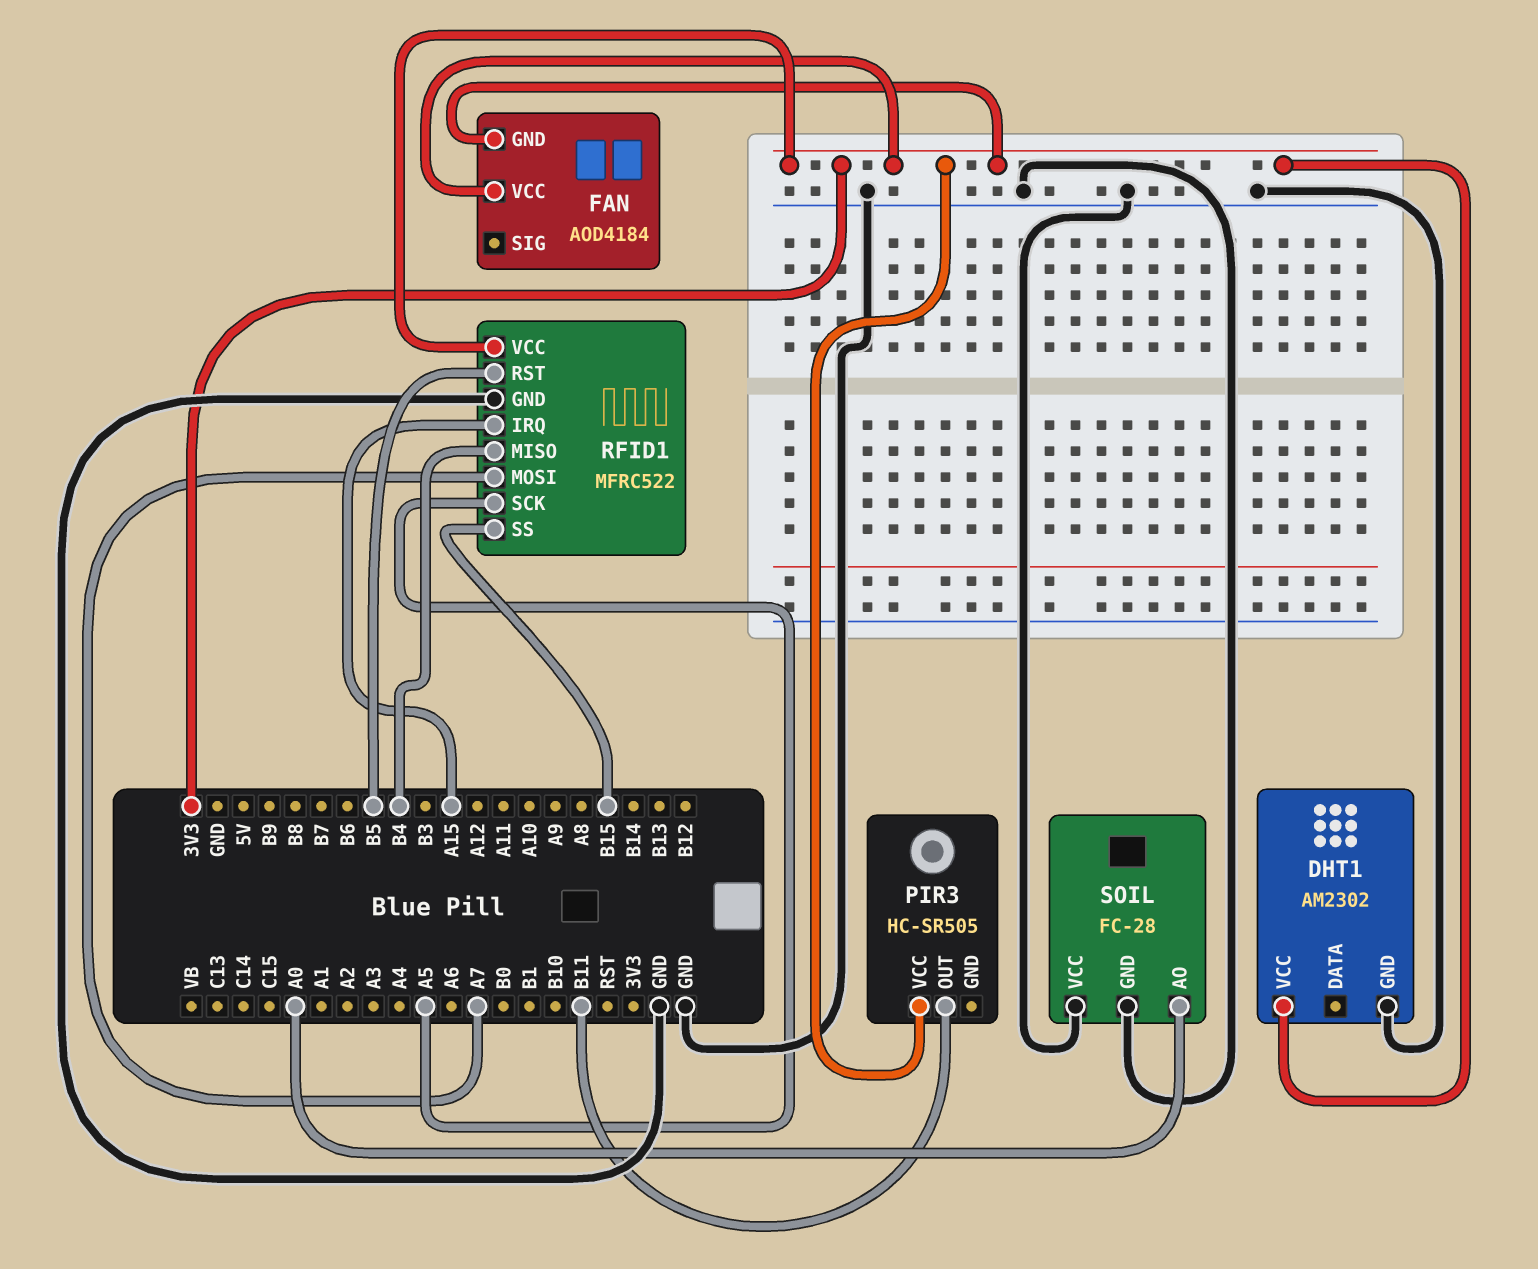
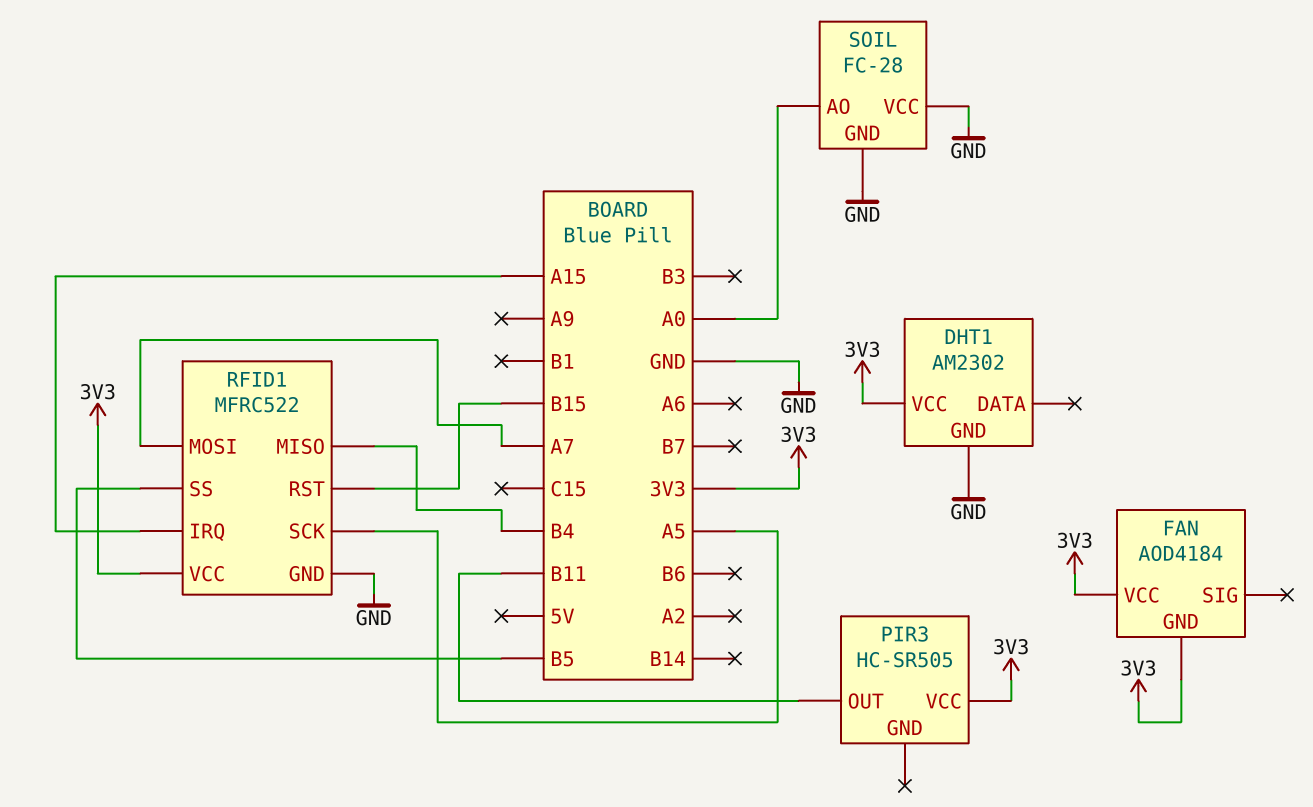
RFID1 pin RST: B5 -> B15
RFID1 pin SS: B15 -> B5

